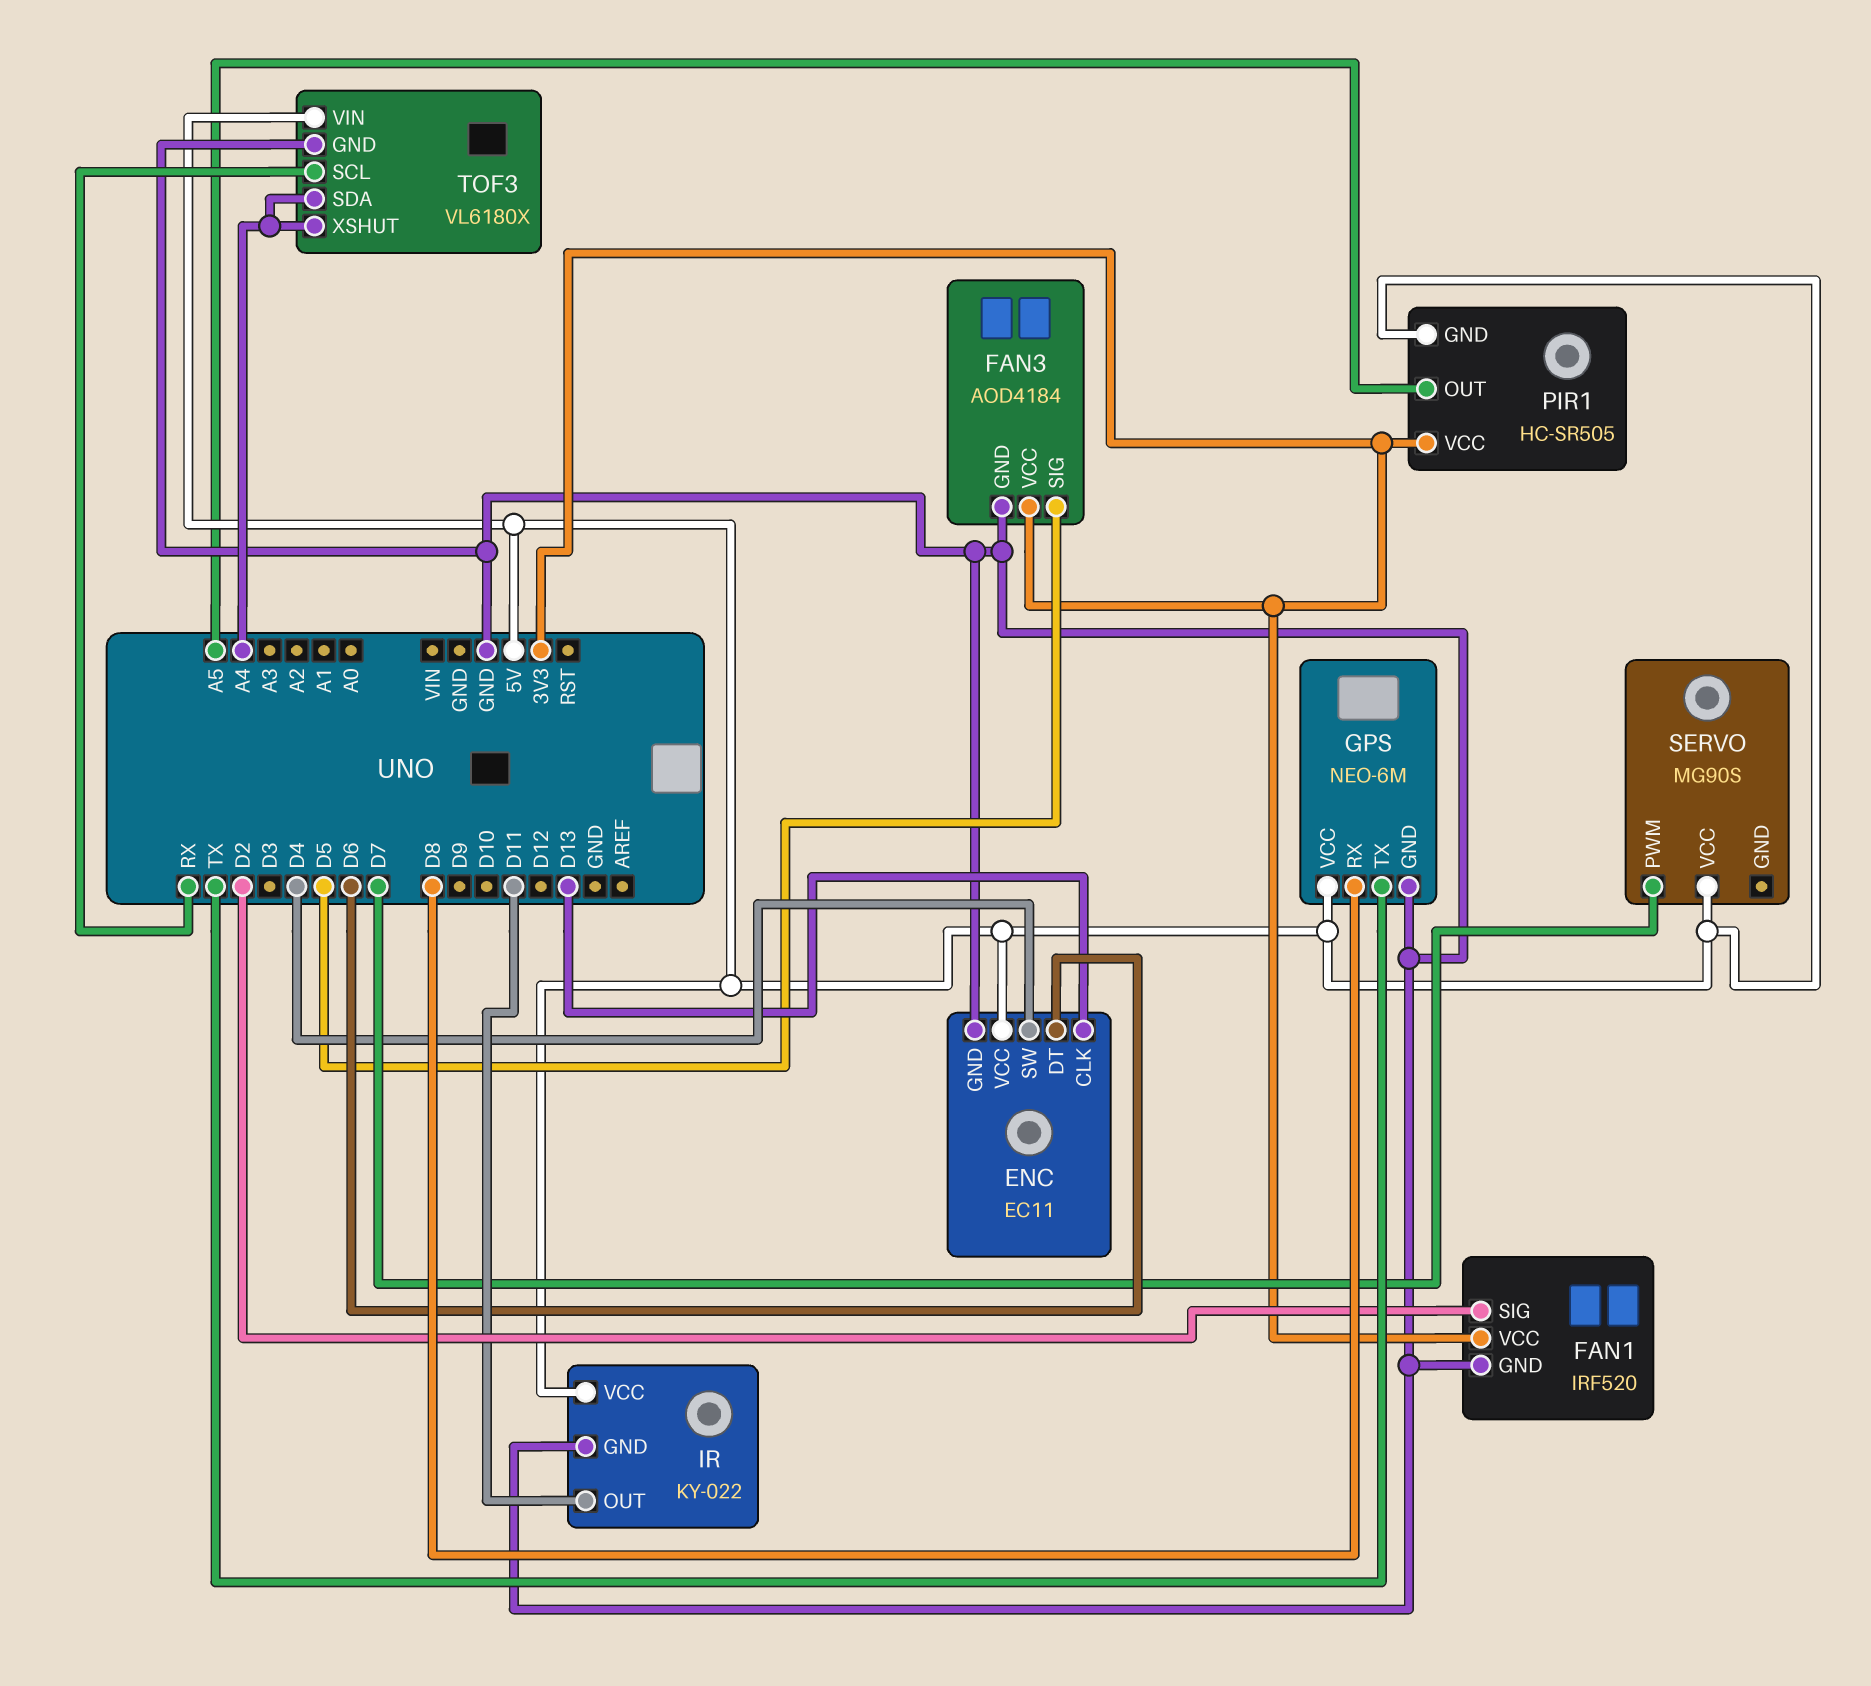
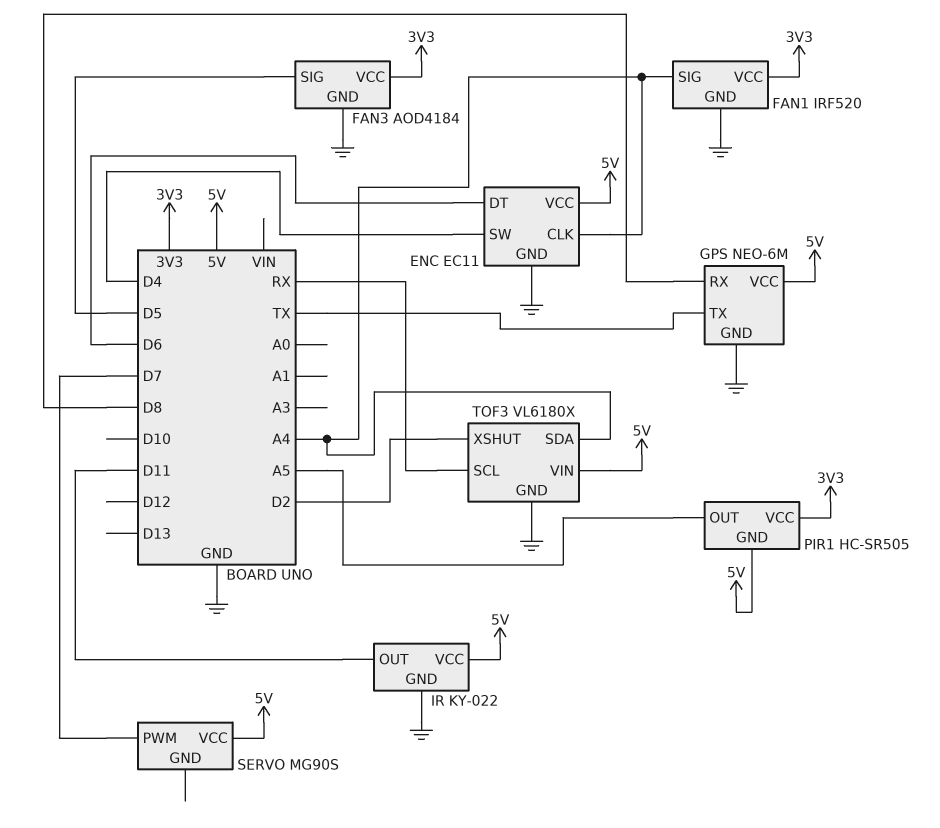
ENC pin CLK: D13 -> A4
FAN1 pin SIG: D2 -> A4
TOF3 pin XSHUT: A4 -> D2

